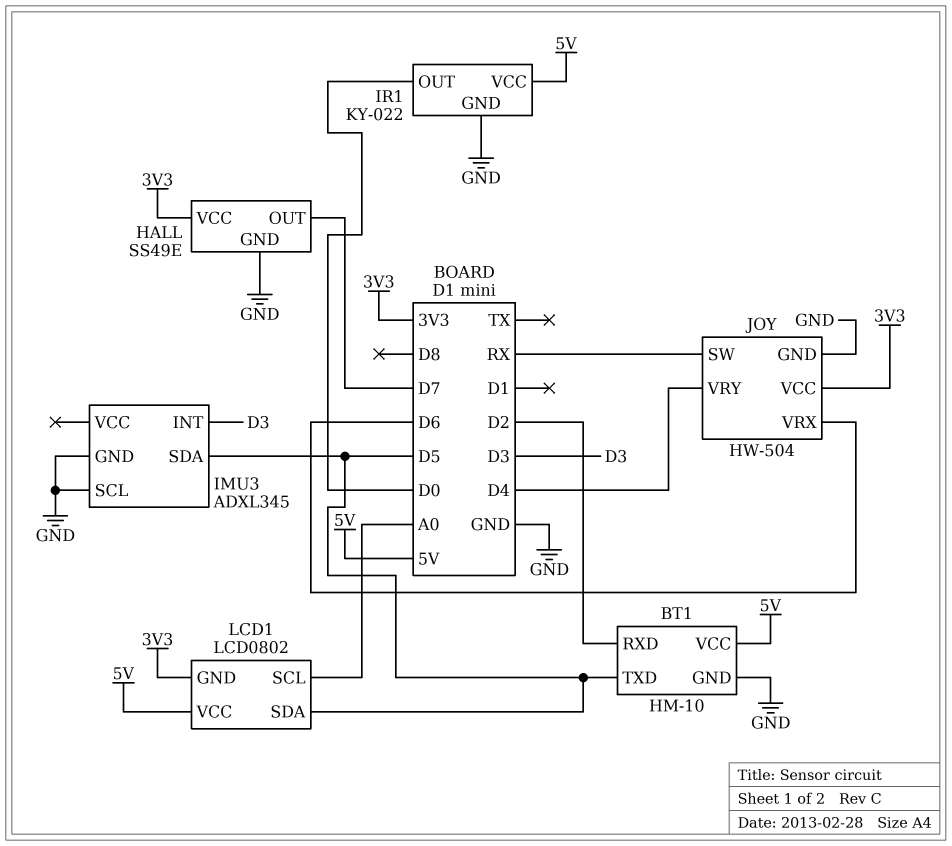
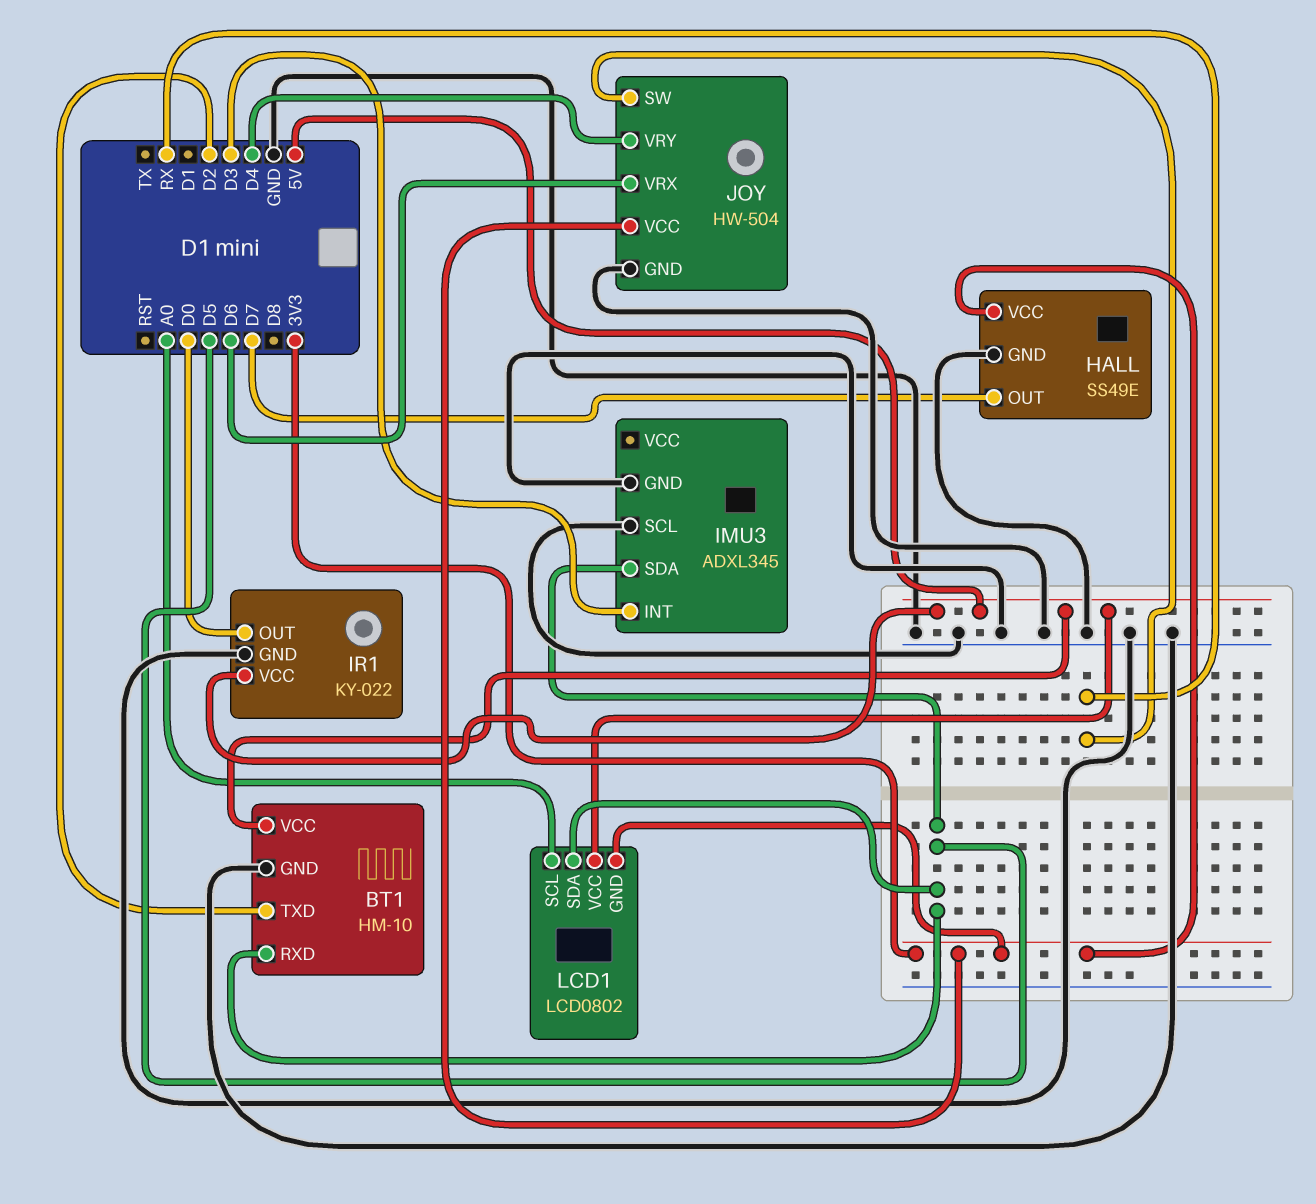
BT1 pin RXD: D2 -> D5
BT1 pin TXD: D5 -> D2

